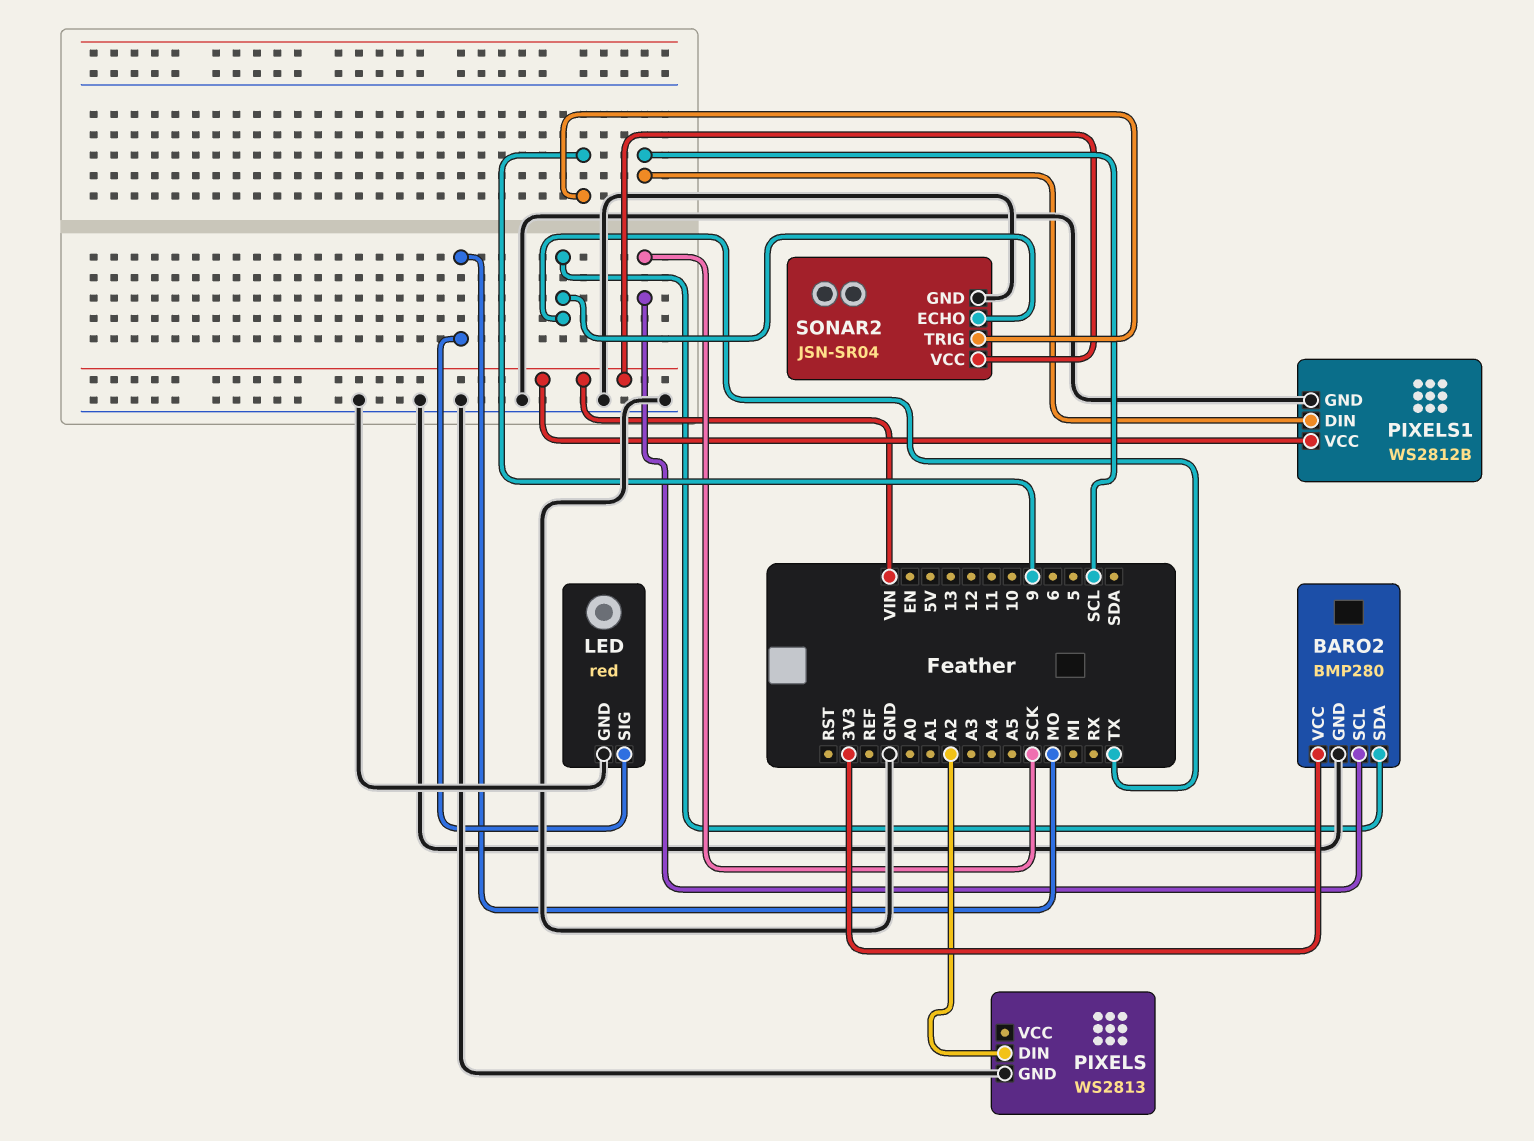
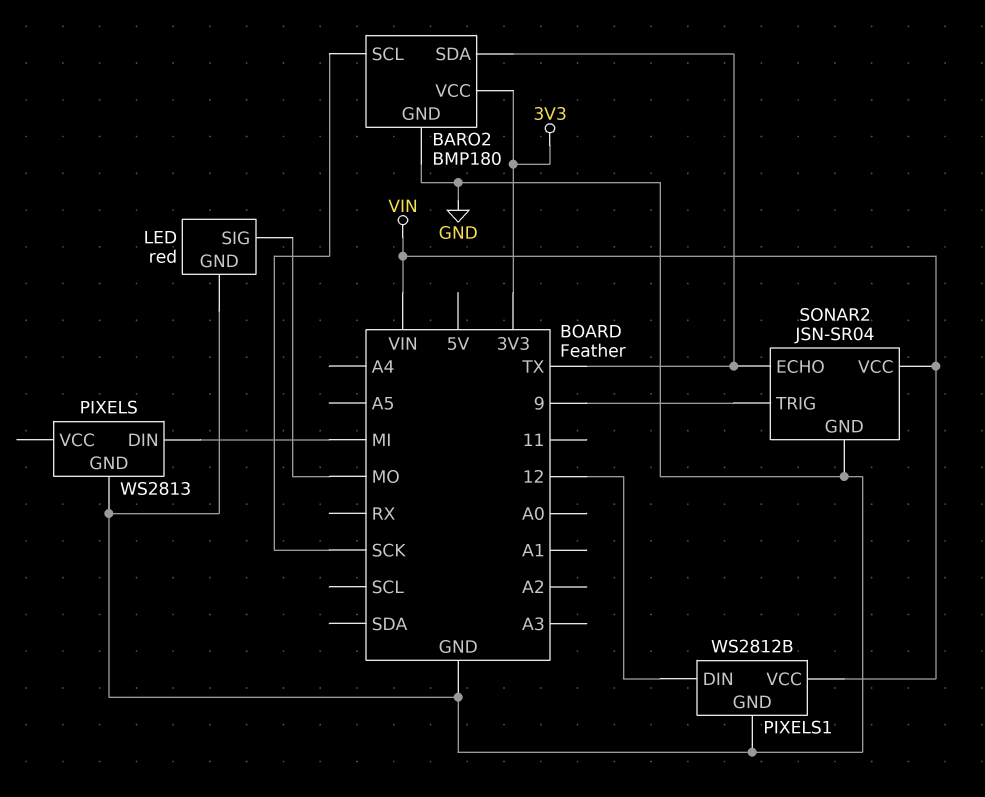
BARO2: BMP280 -> BMP180
PIXELS pin DIN: A2 -> MI
PIXELS1 pin DIN: SCL -> 12

